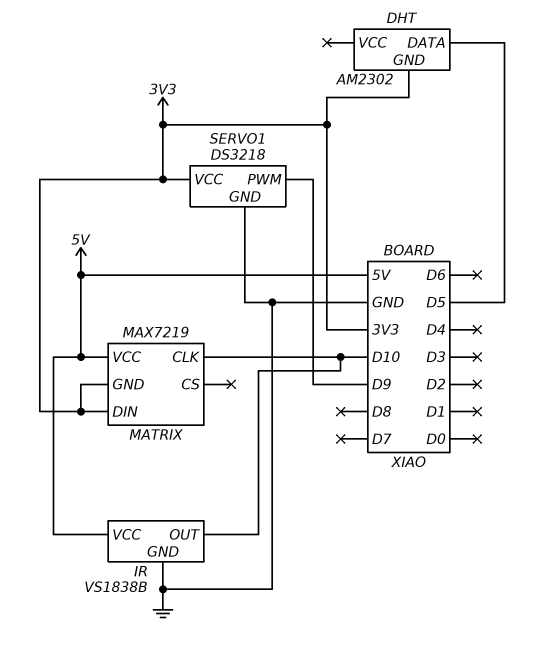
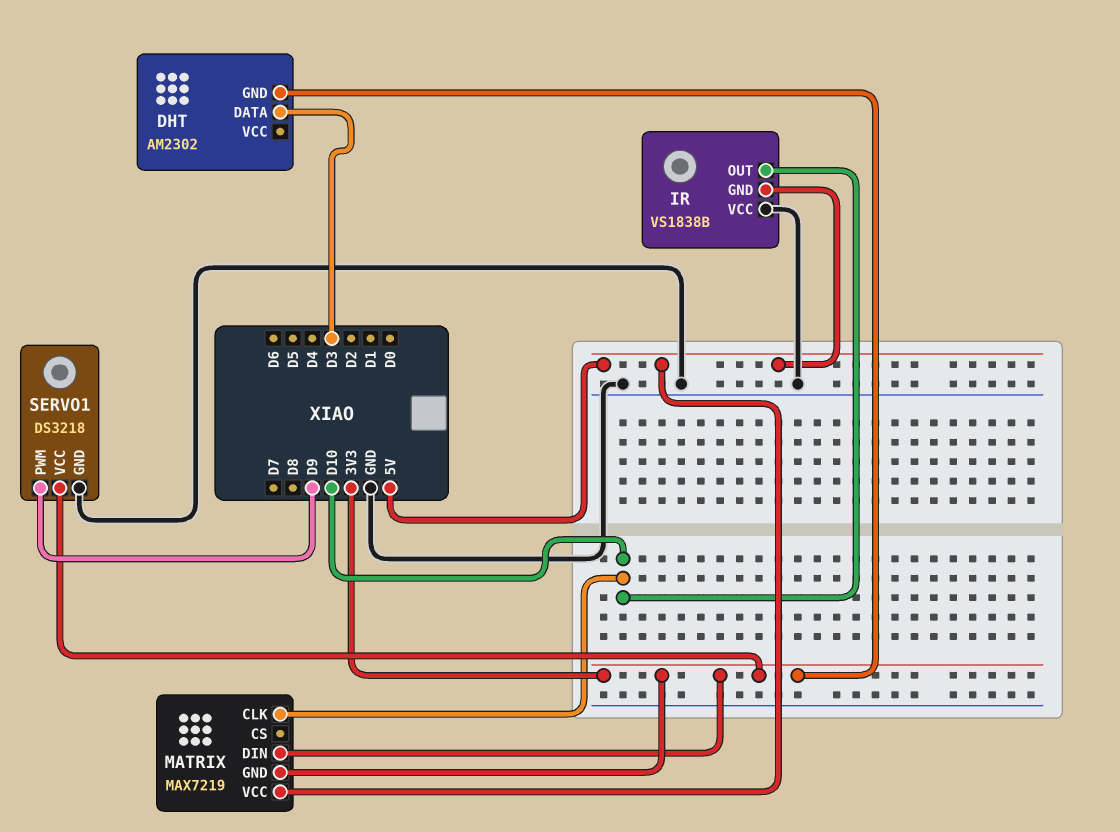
DHT pin DATA: D5 -> D3
IR pin GND: GND -> 5V
IR pin VCC: 5V -> GND

